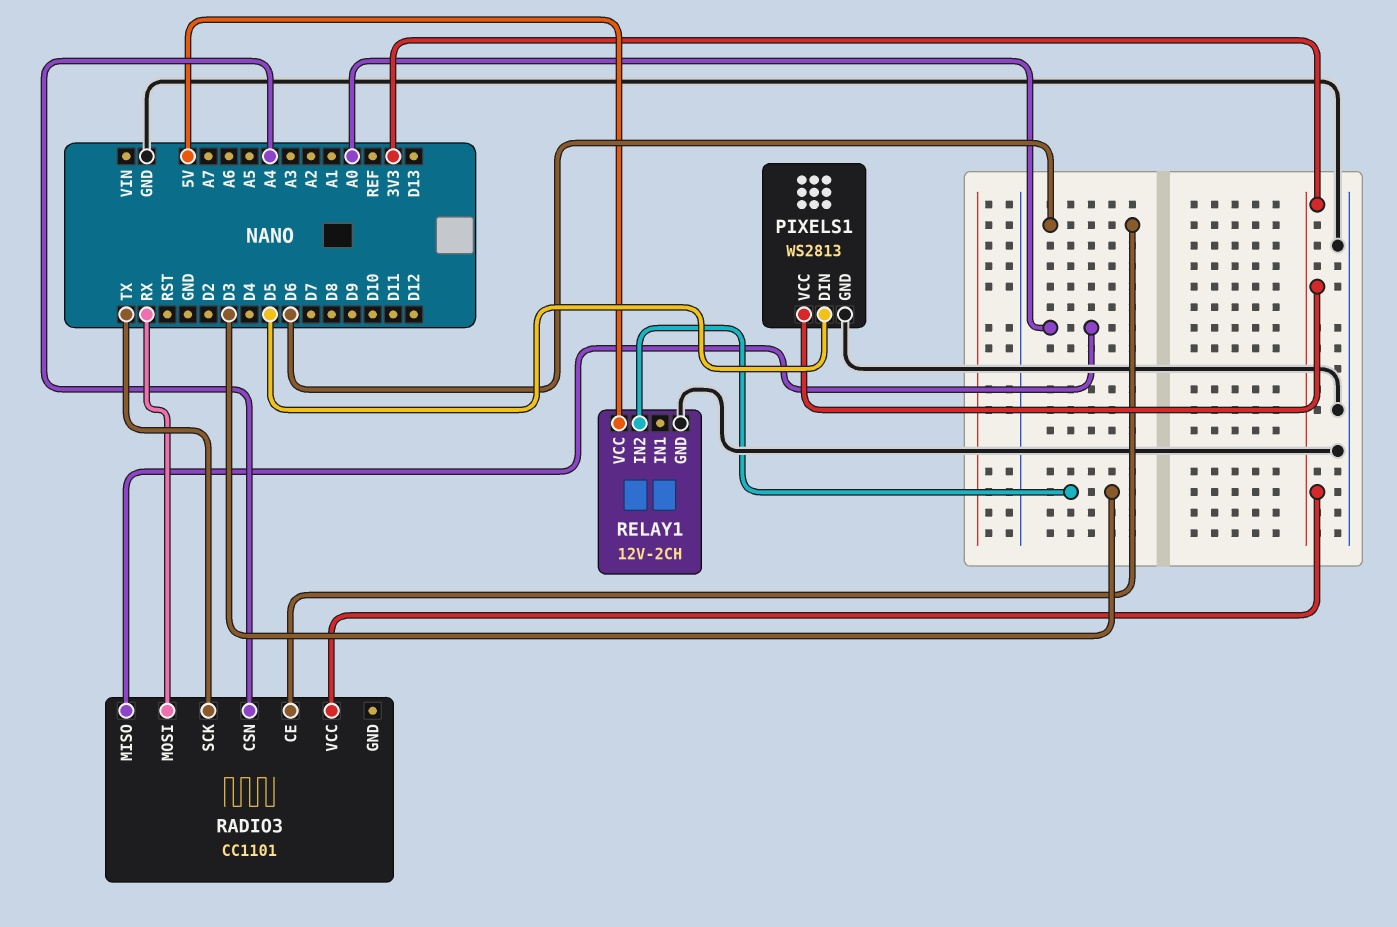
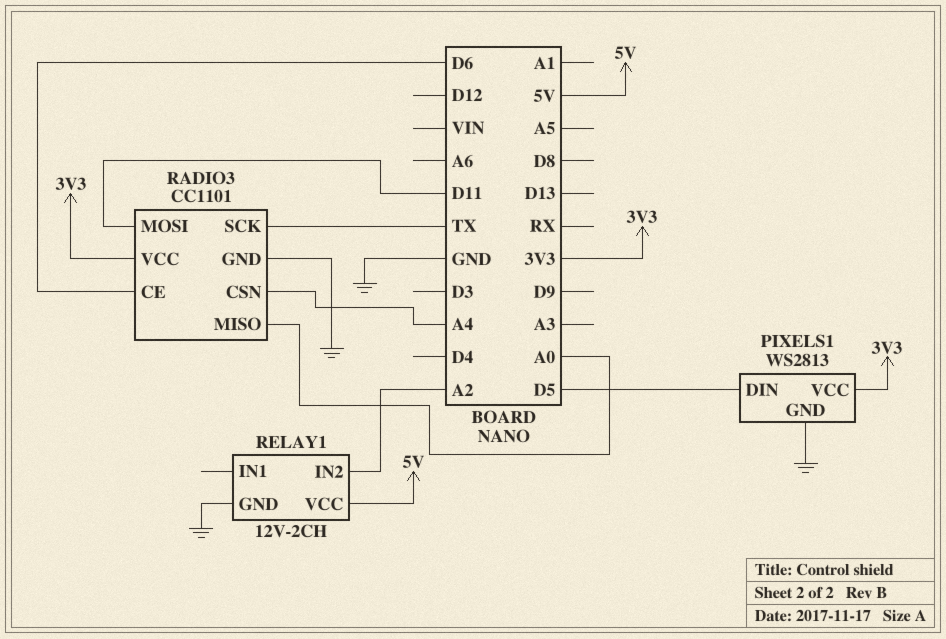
RADIO3 pin GND: none -> GND
RADIO3 pin MOSI: RX -> D11
RELAY1 pin IN2: D3 -> A2

